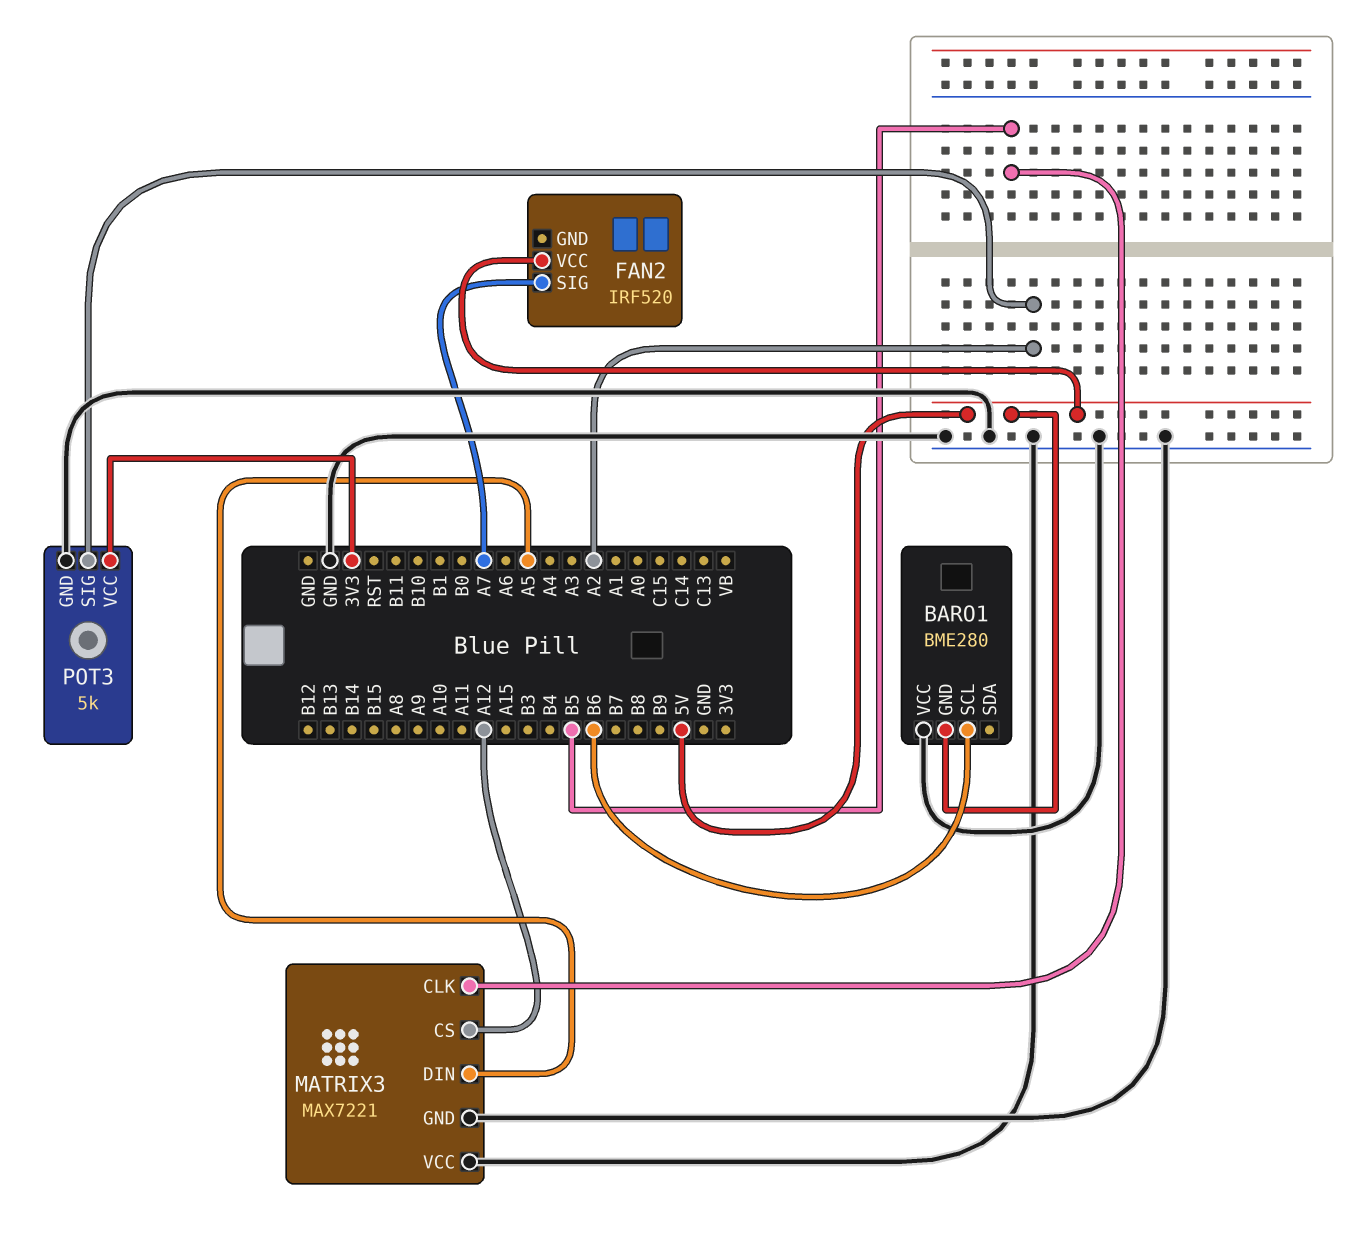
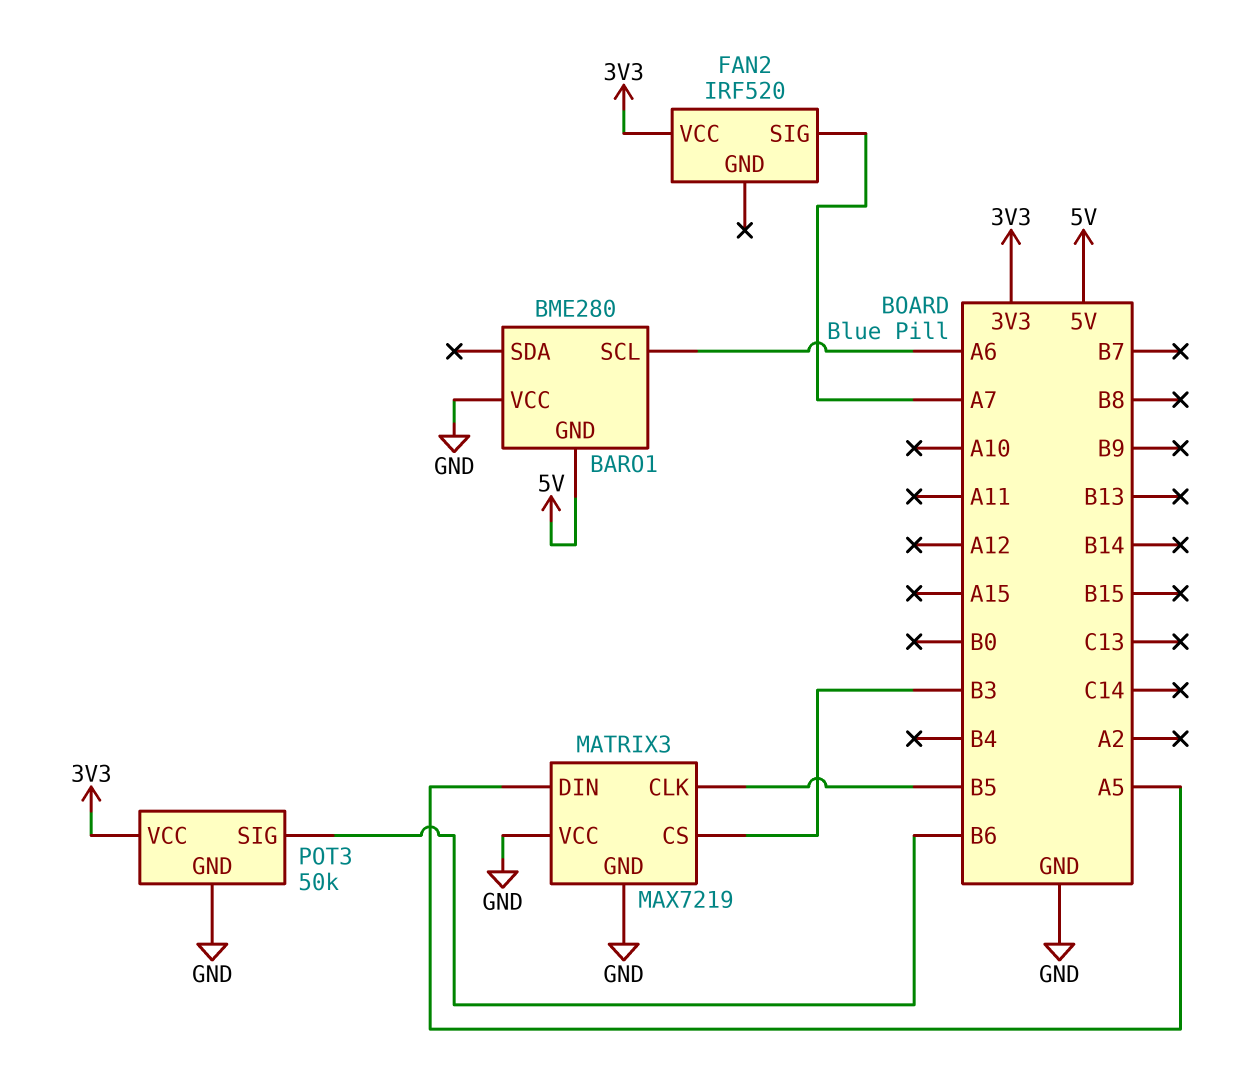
BARO1 pin SCL: B6 -> A6
FAN2 pin VCC: 5V -> 3V3
MATRIX3: MAX7221 -> MAX7219
MATRIX3 pin CS: A12 -> B3
POT3: 5k -> 50k
POT3 pin SIG: A2 -> B6

